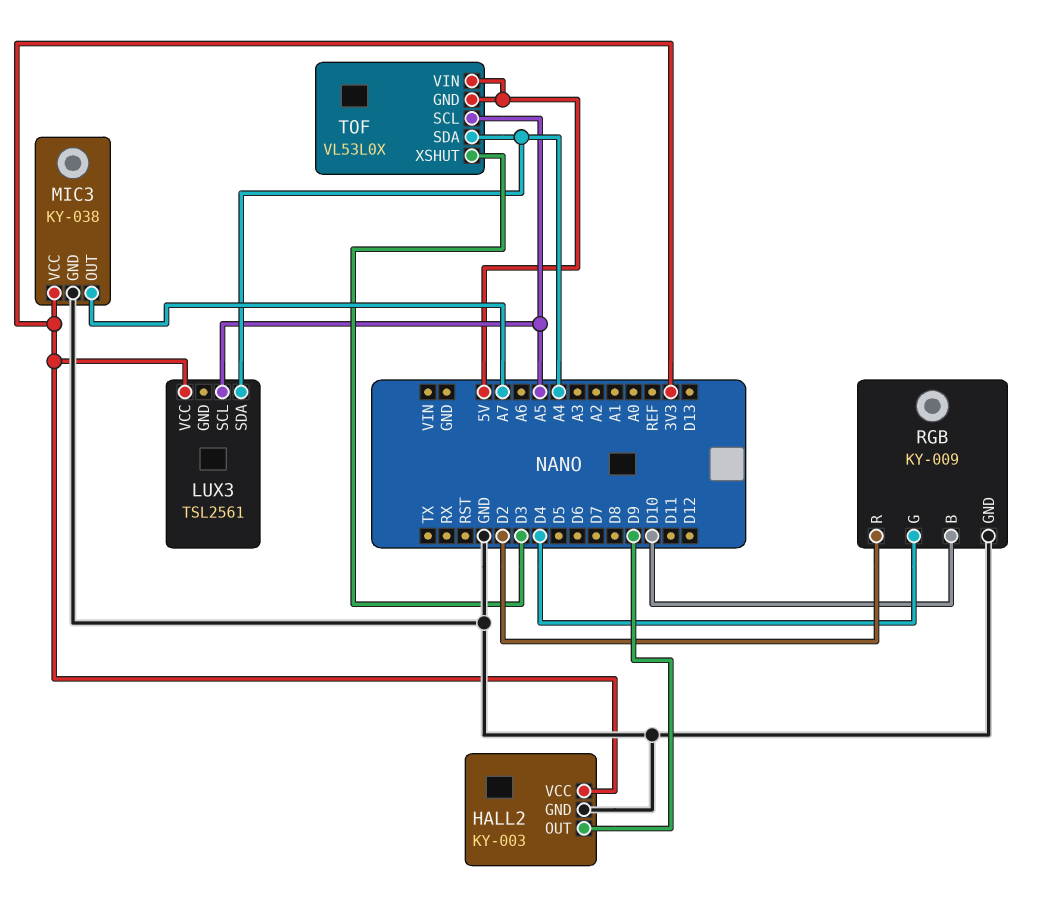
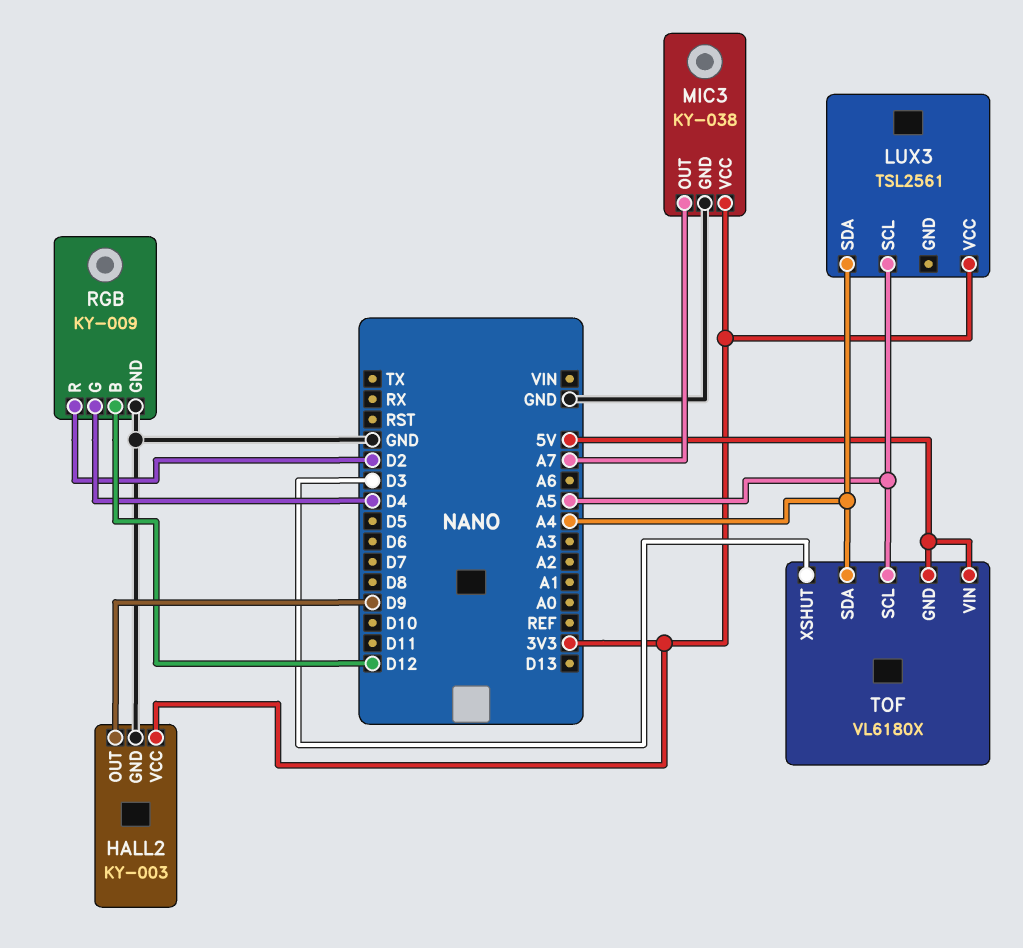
RGB pin B: D10 -> D12
TOF: VL53L0X -> VL6180X

